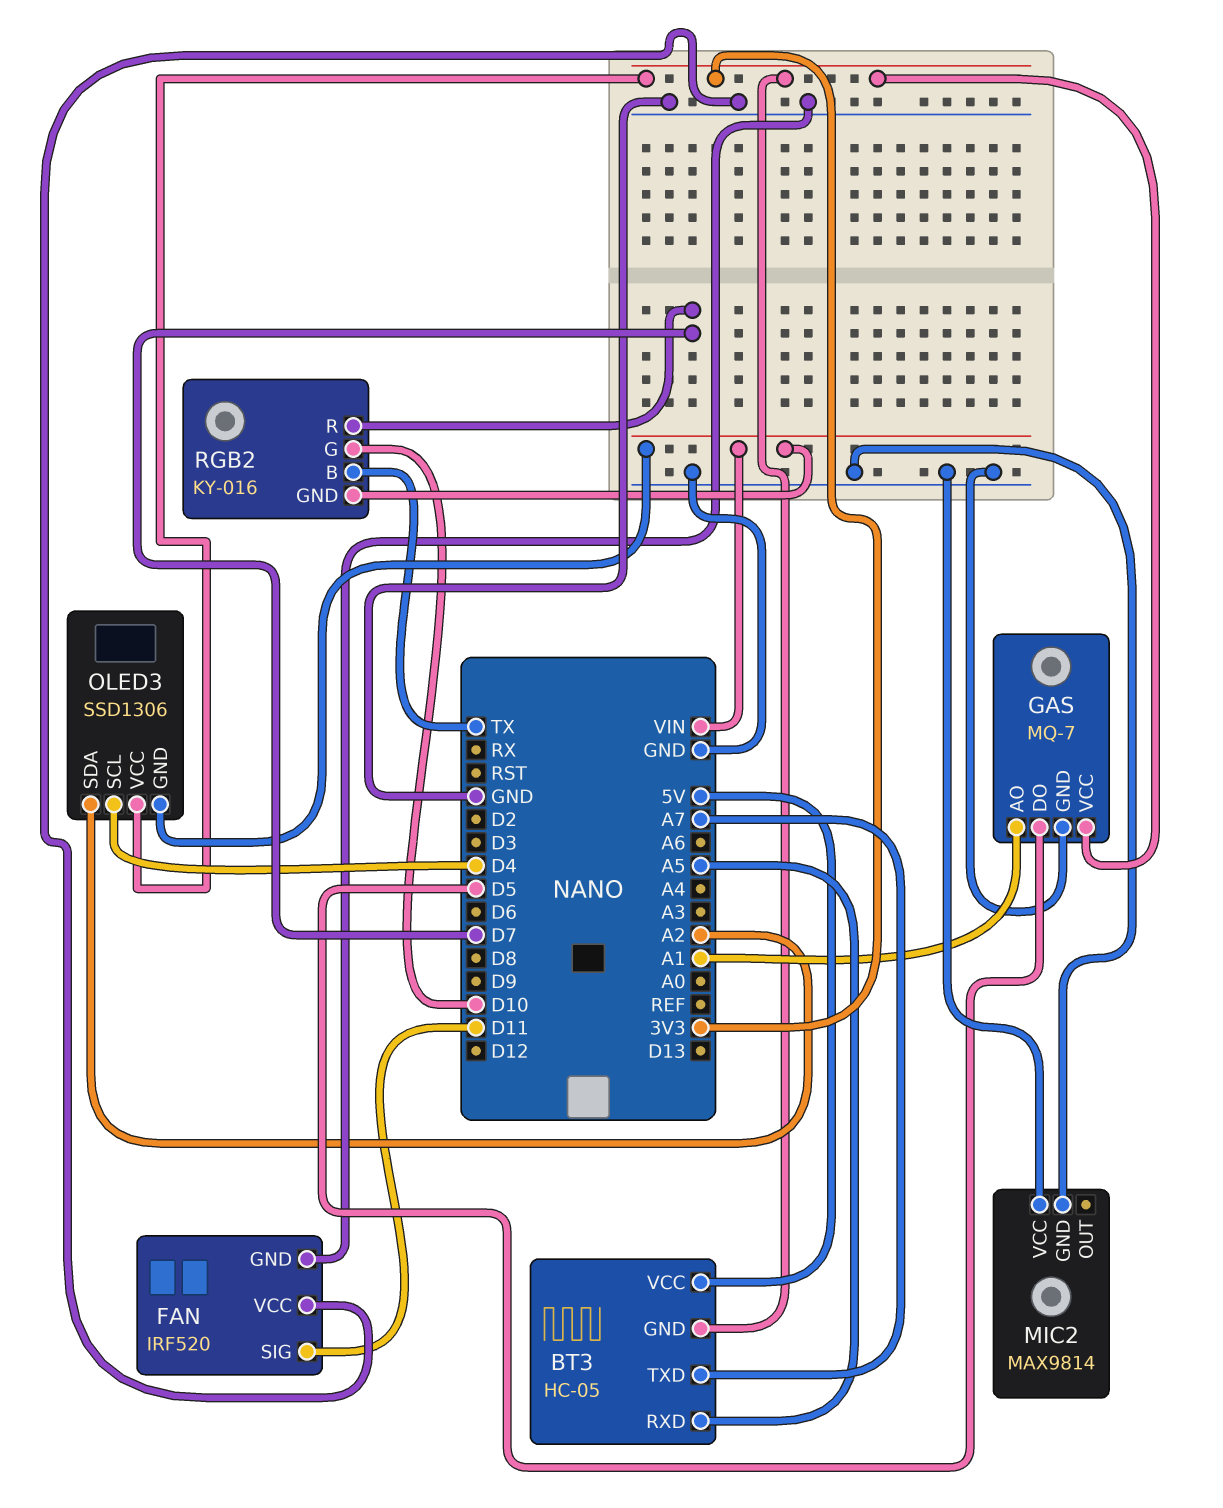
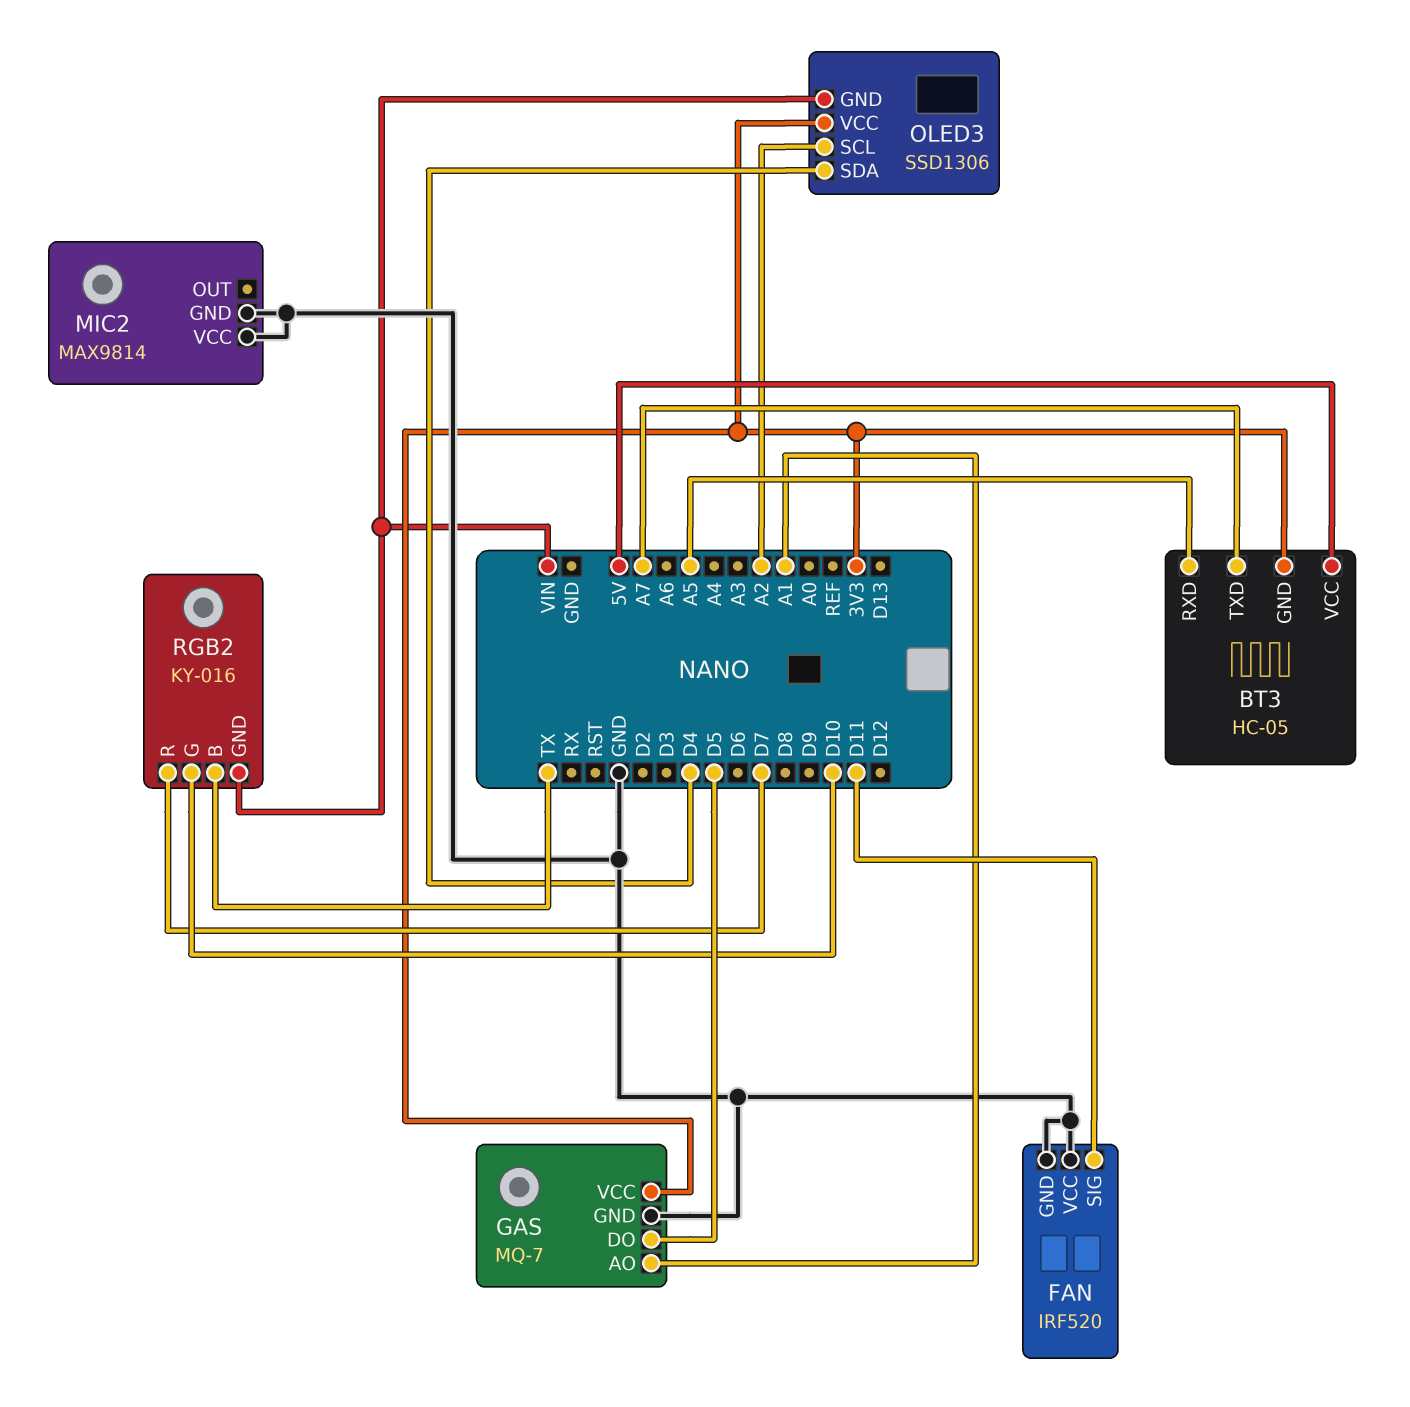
OLED3 pin SCL: D4 -> A2
OLED3 pin SDA: A2 -> D4

